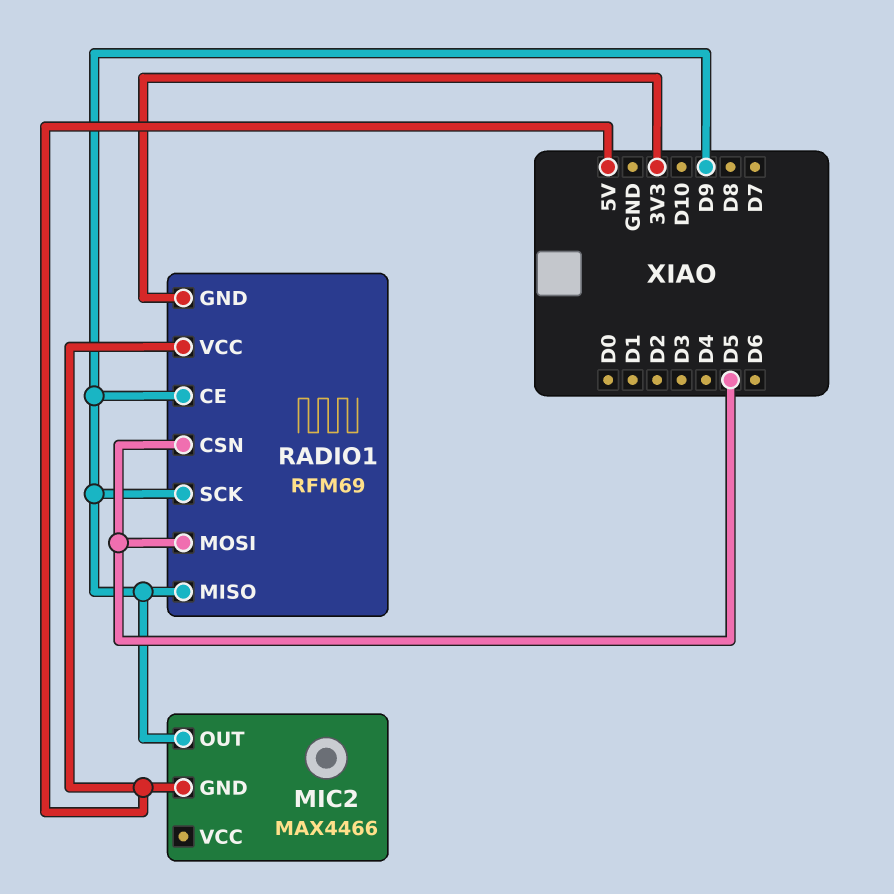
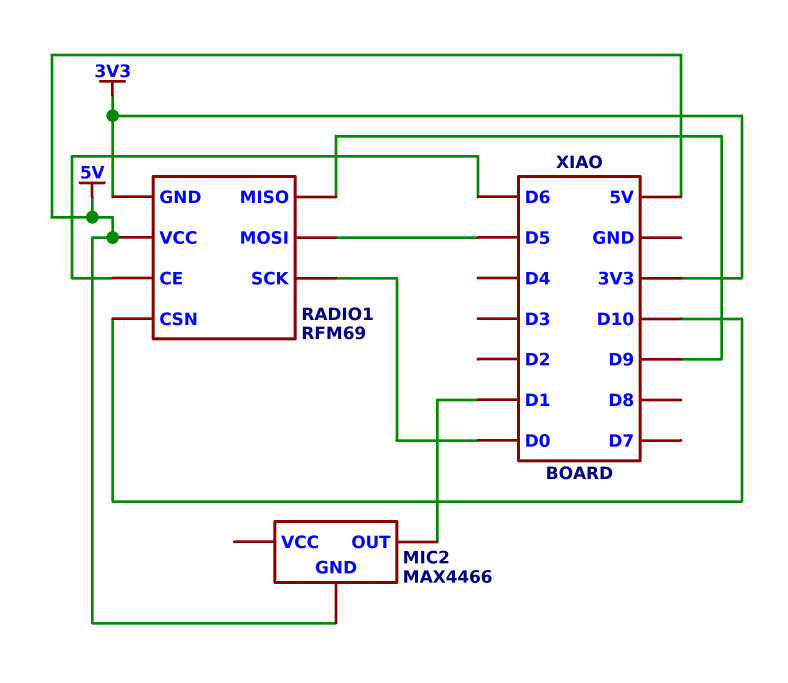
MIC2 pin OUT: D9 -> D1
RADIO1 pin CE: D9 -> D6
RADIO1 pin CSN: D5 -> D10
RADIO1 pin SCK: D9 -> D0

